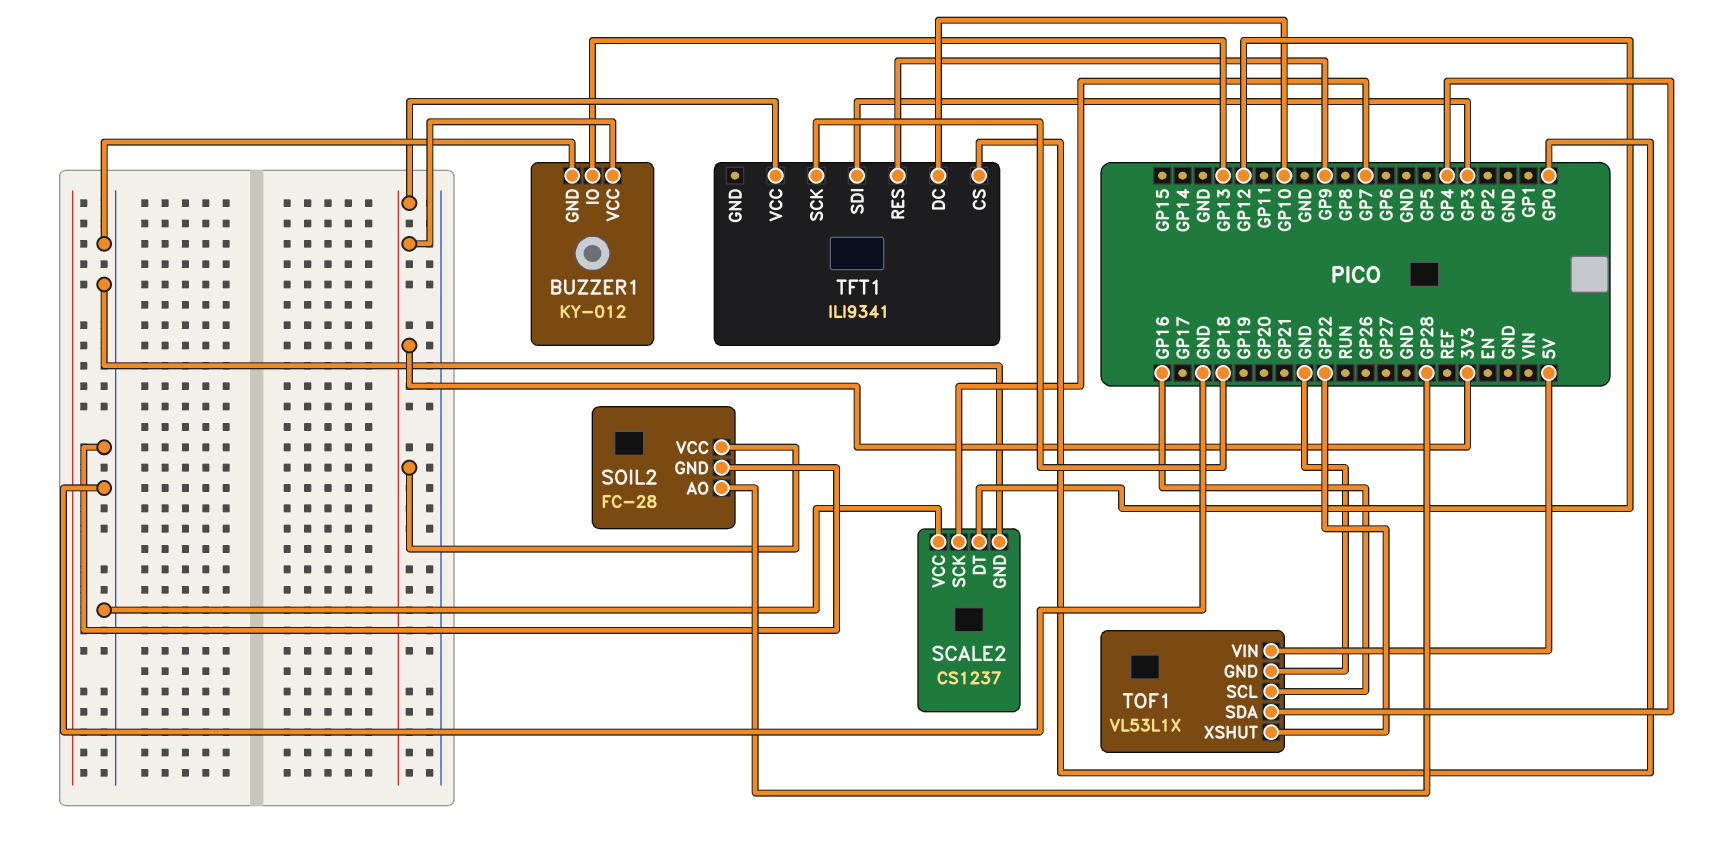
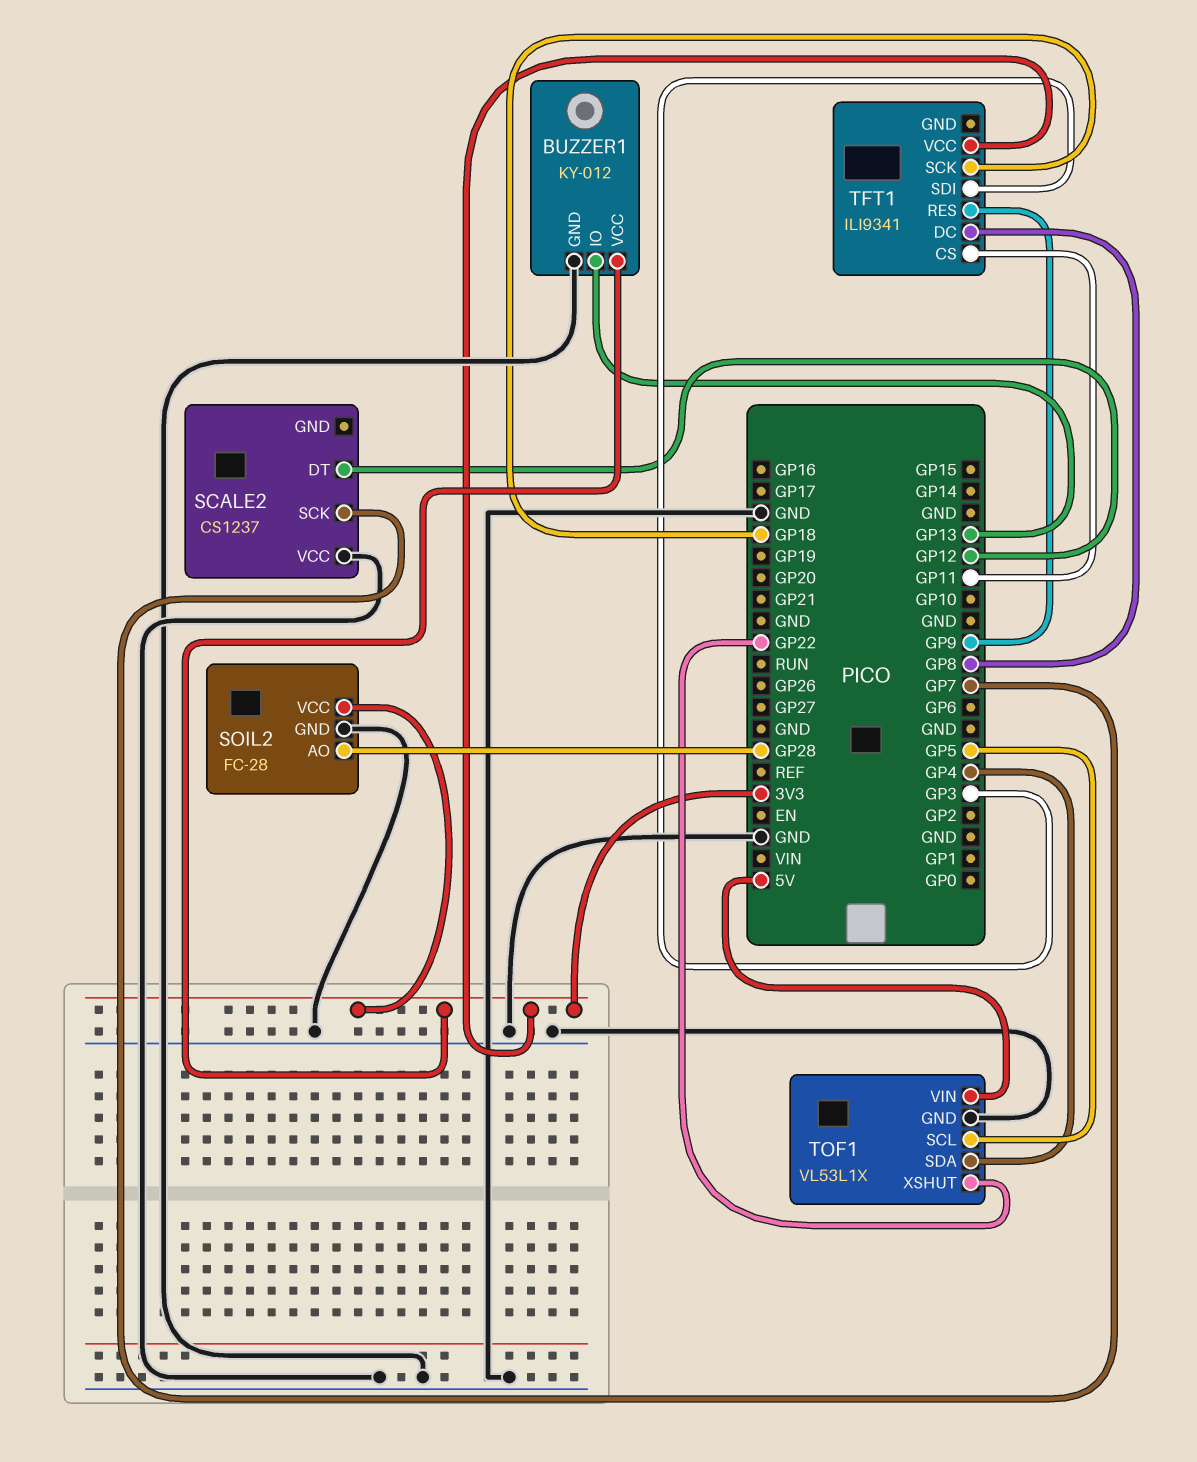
SCALE2 pin GND: GND -> none
TFT1 pin CS: GP0 -> GP11
TFT1 pin DC: GP10 -> GP8
TOF1 pin SCL: GP16 -> GP5

